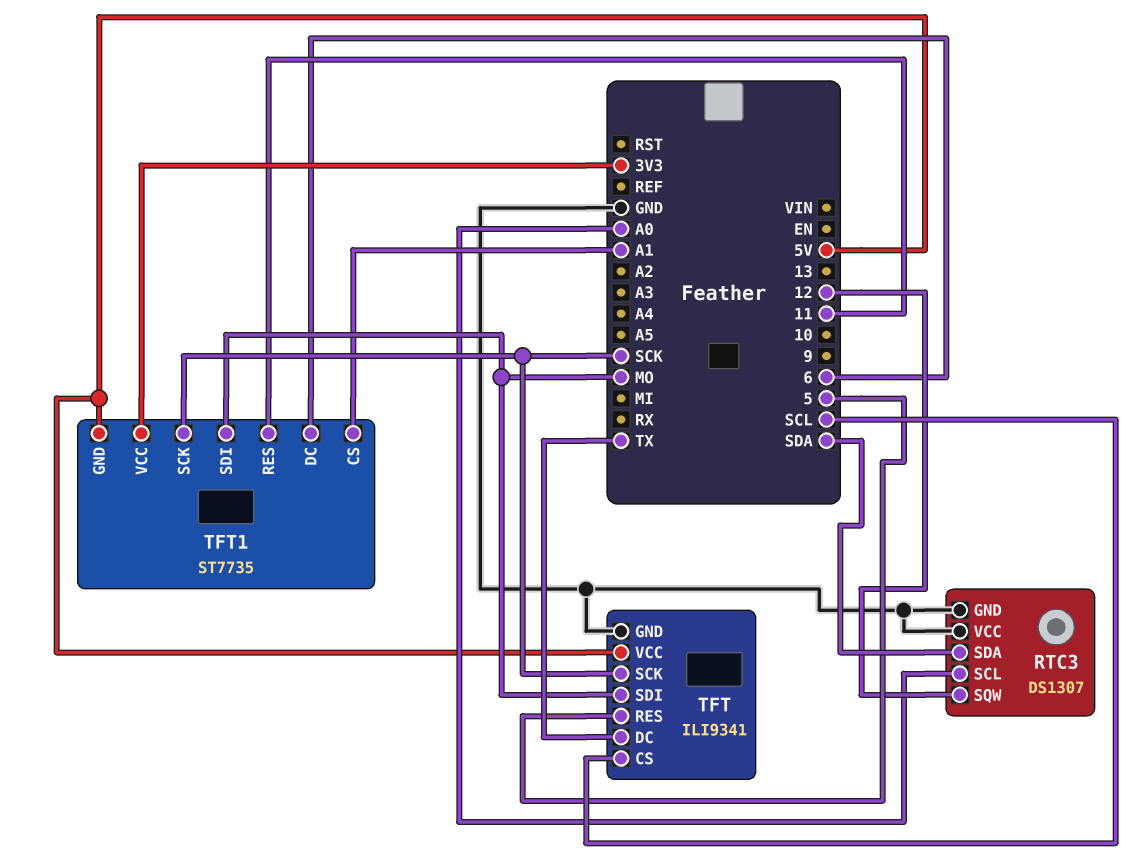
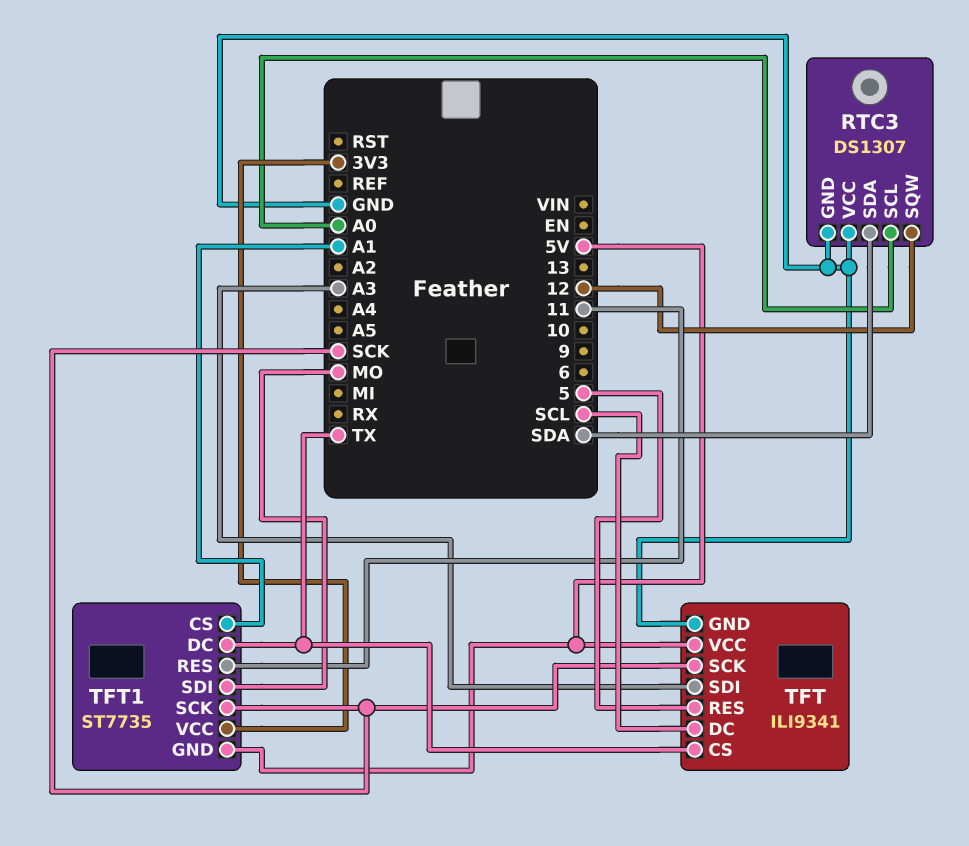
TFT pin CS: SCL -> TX
TFT pin DC: TX -> SCL
TFT pin SDI: MO -> A3
TFT1 pin DC: 6 -> TX

